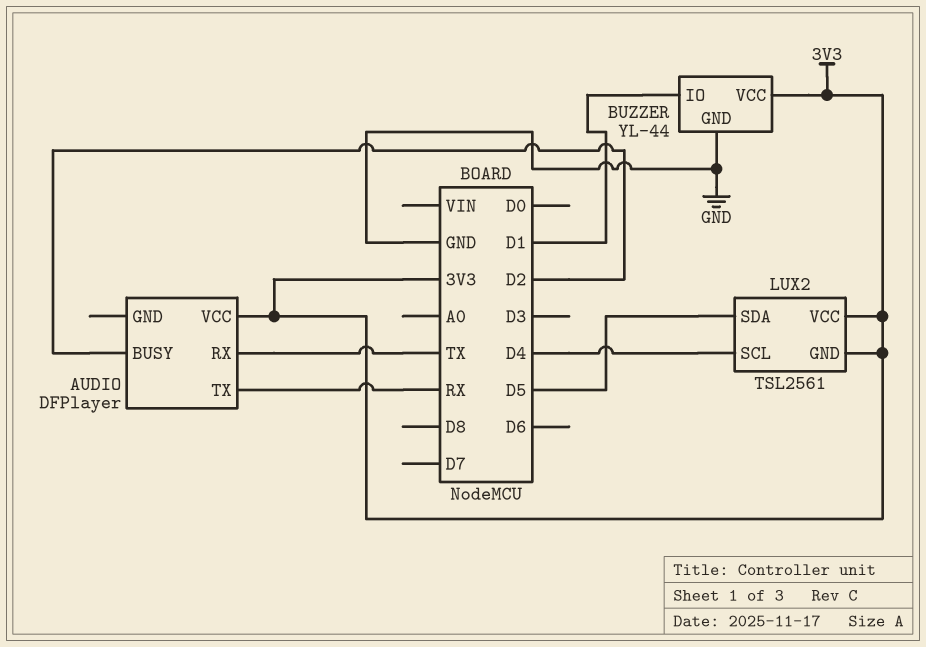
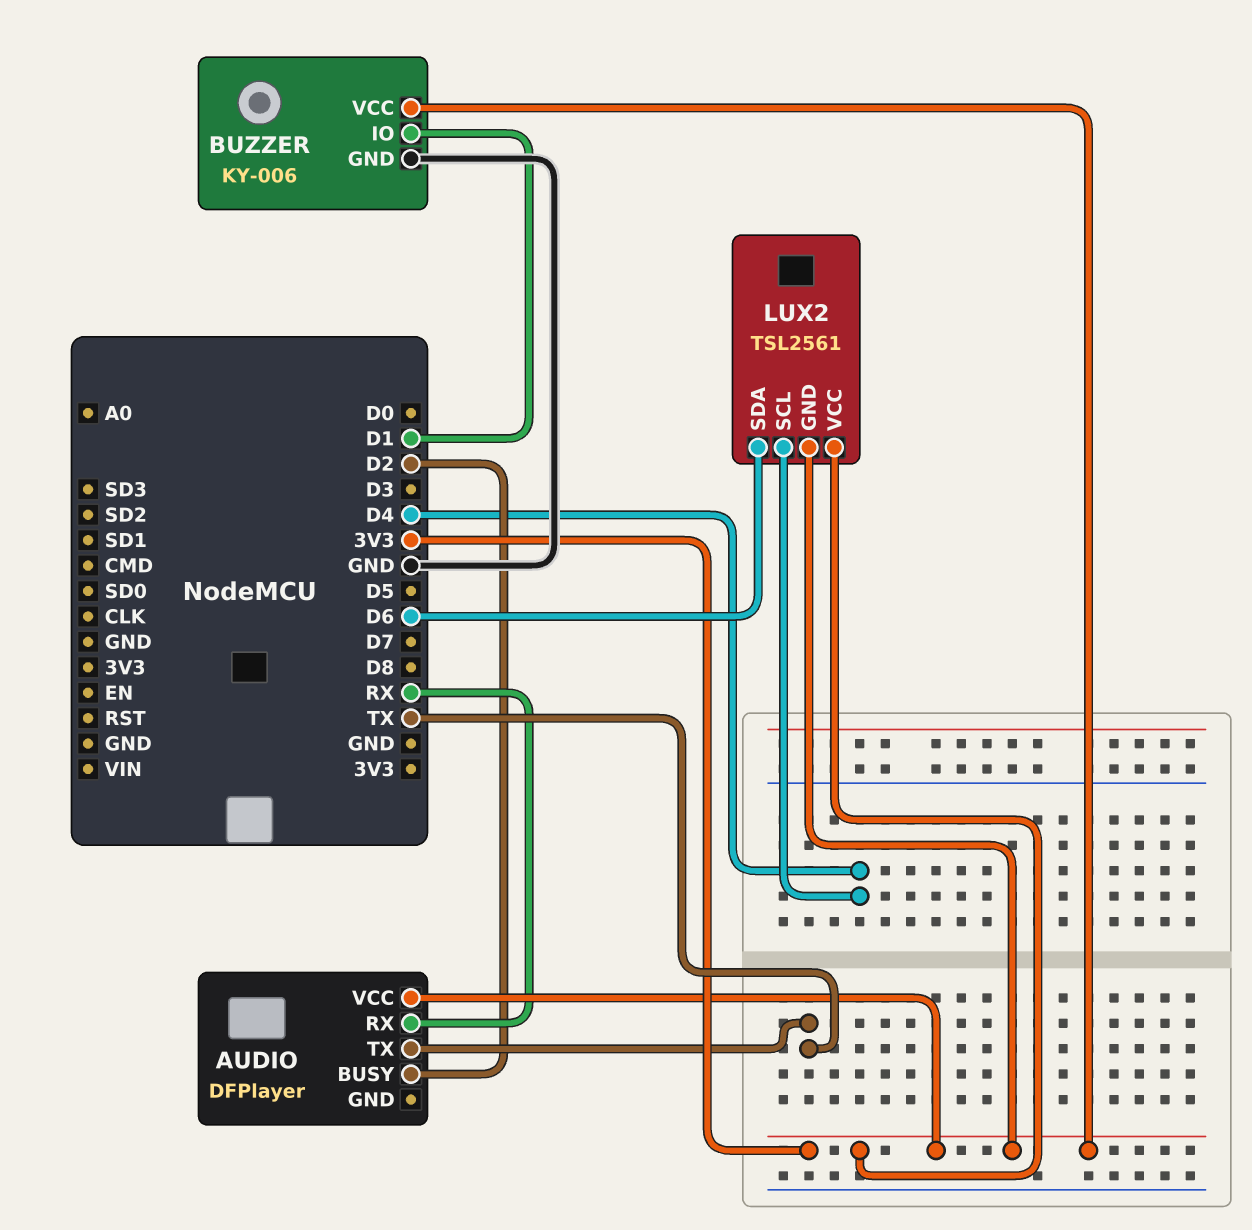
AUDIO pin RX: TX -> RX
AUDIO pin TX: RX -> TX
BUZZER: YL-44 -> KY-006
LUX2 pin SDA: D5 -> D6

